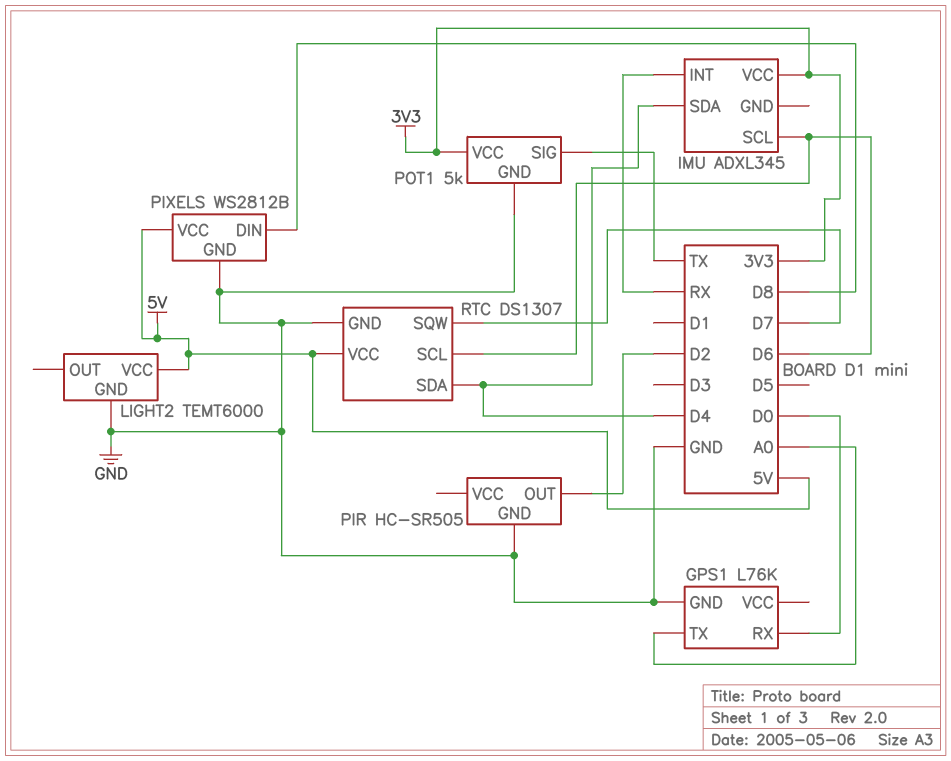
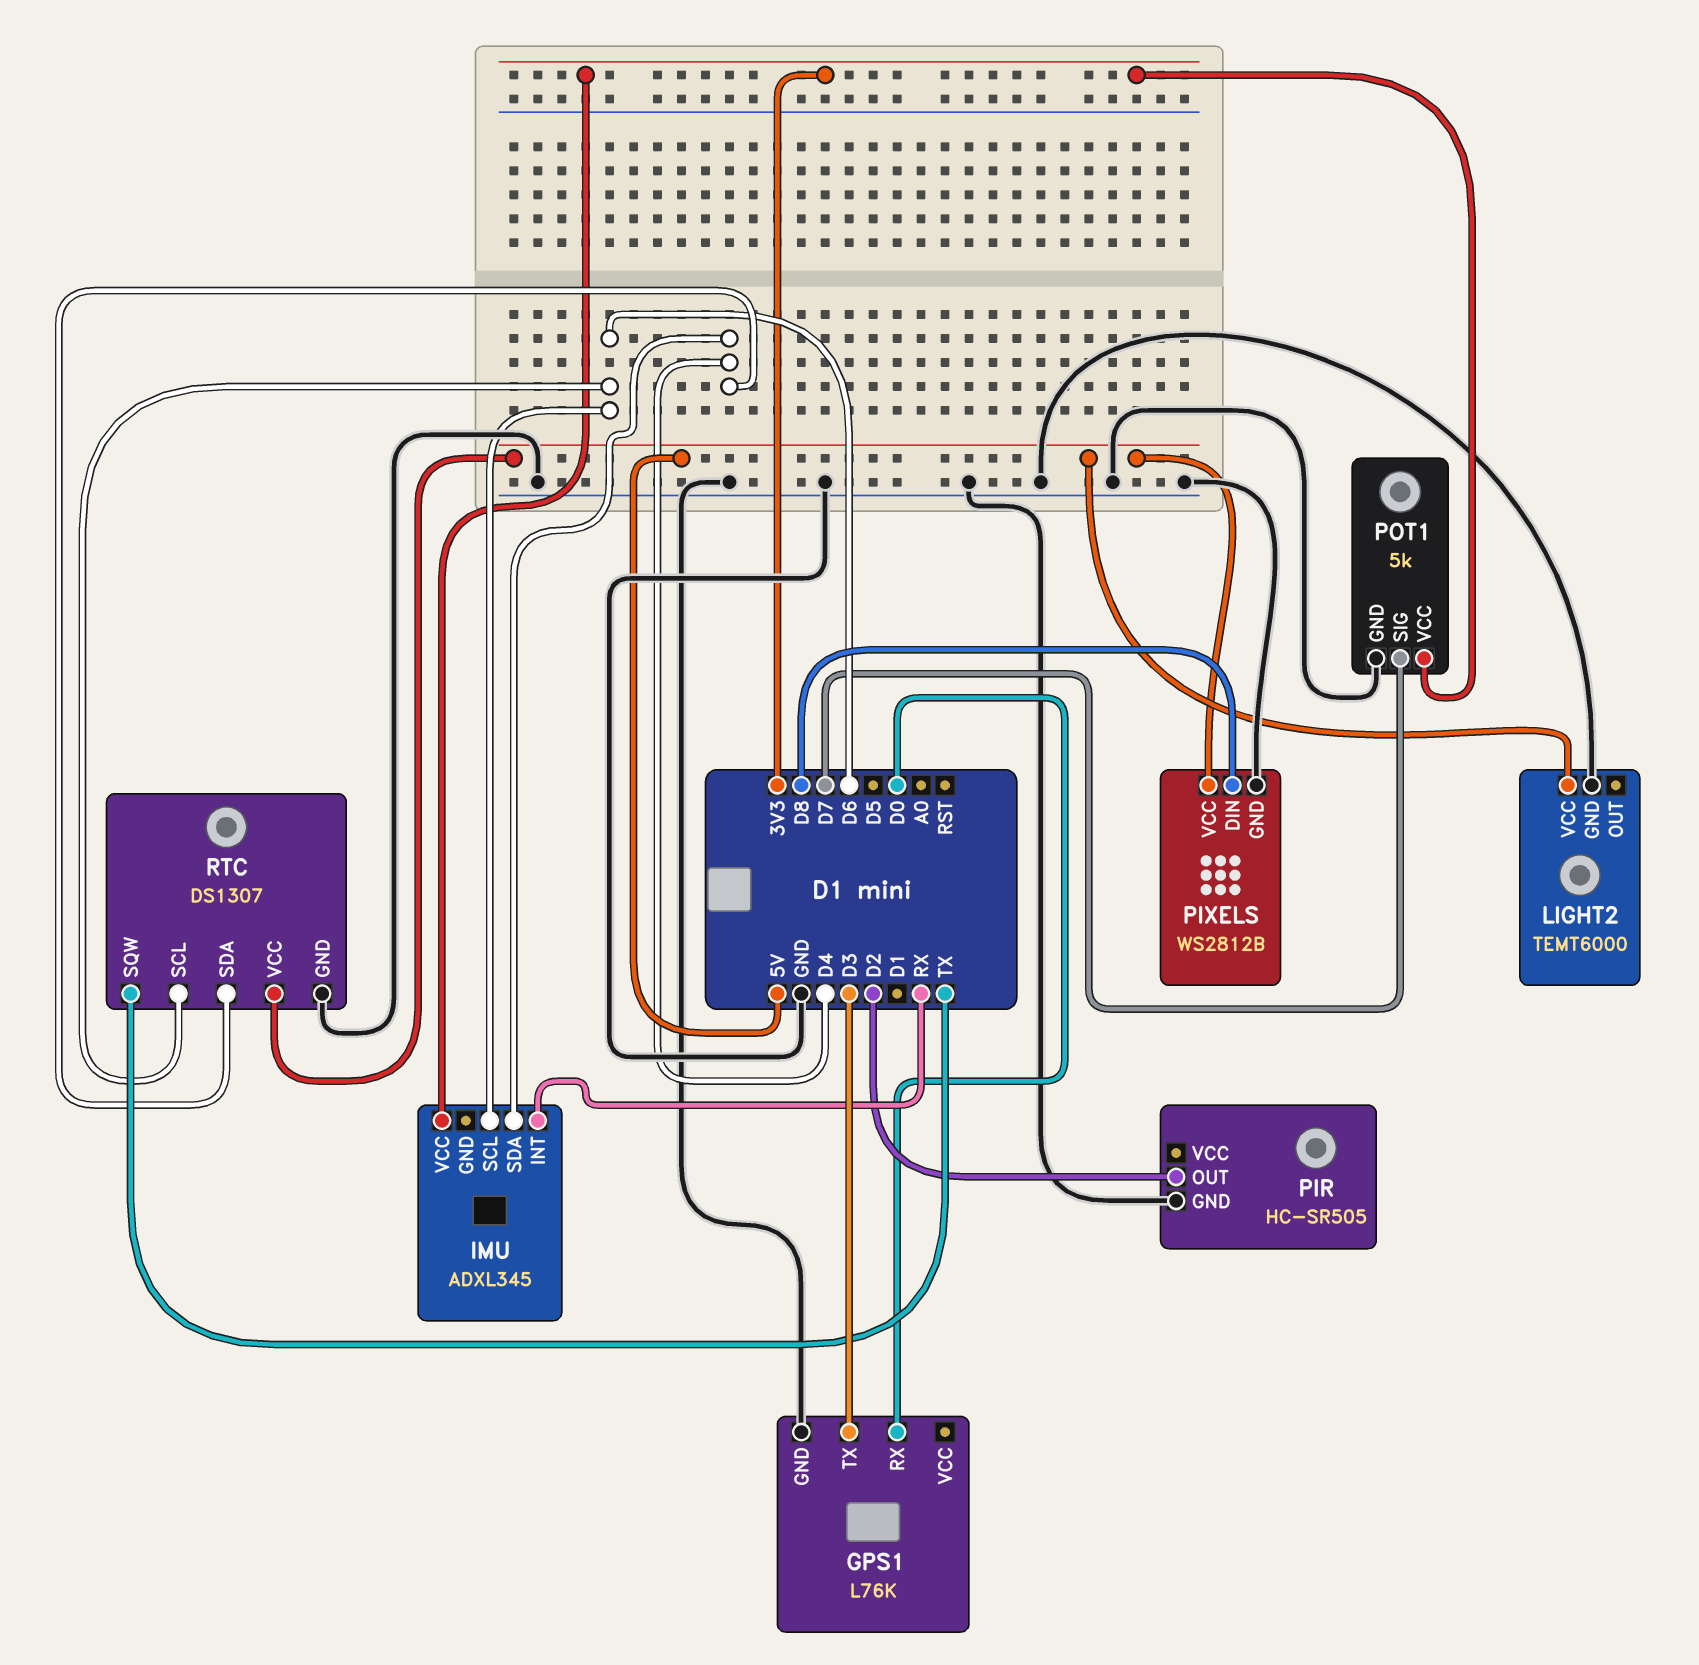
GPS1 pin TX: A0 -> D3
POT1 pin SIG: TX -> D7
RTC pin SQW: D7 -> TX

